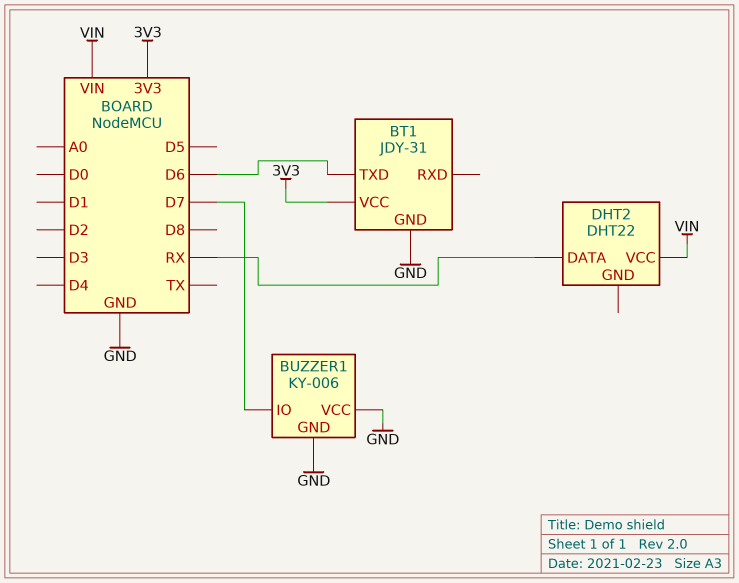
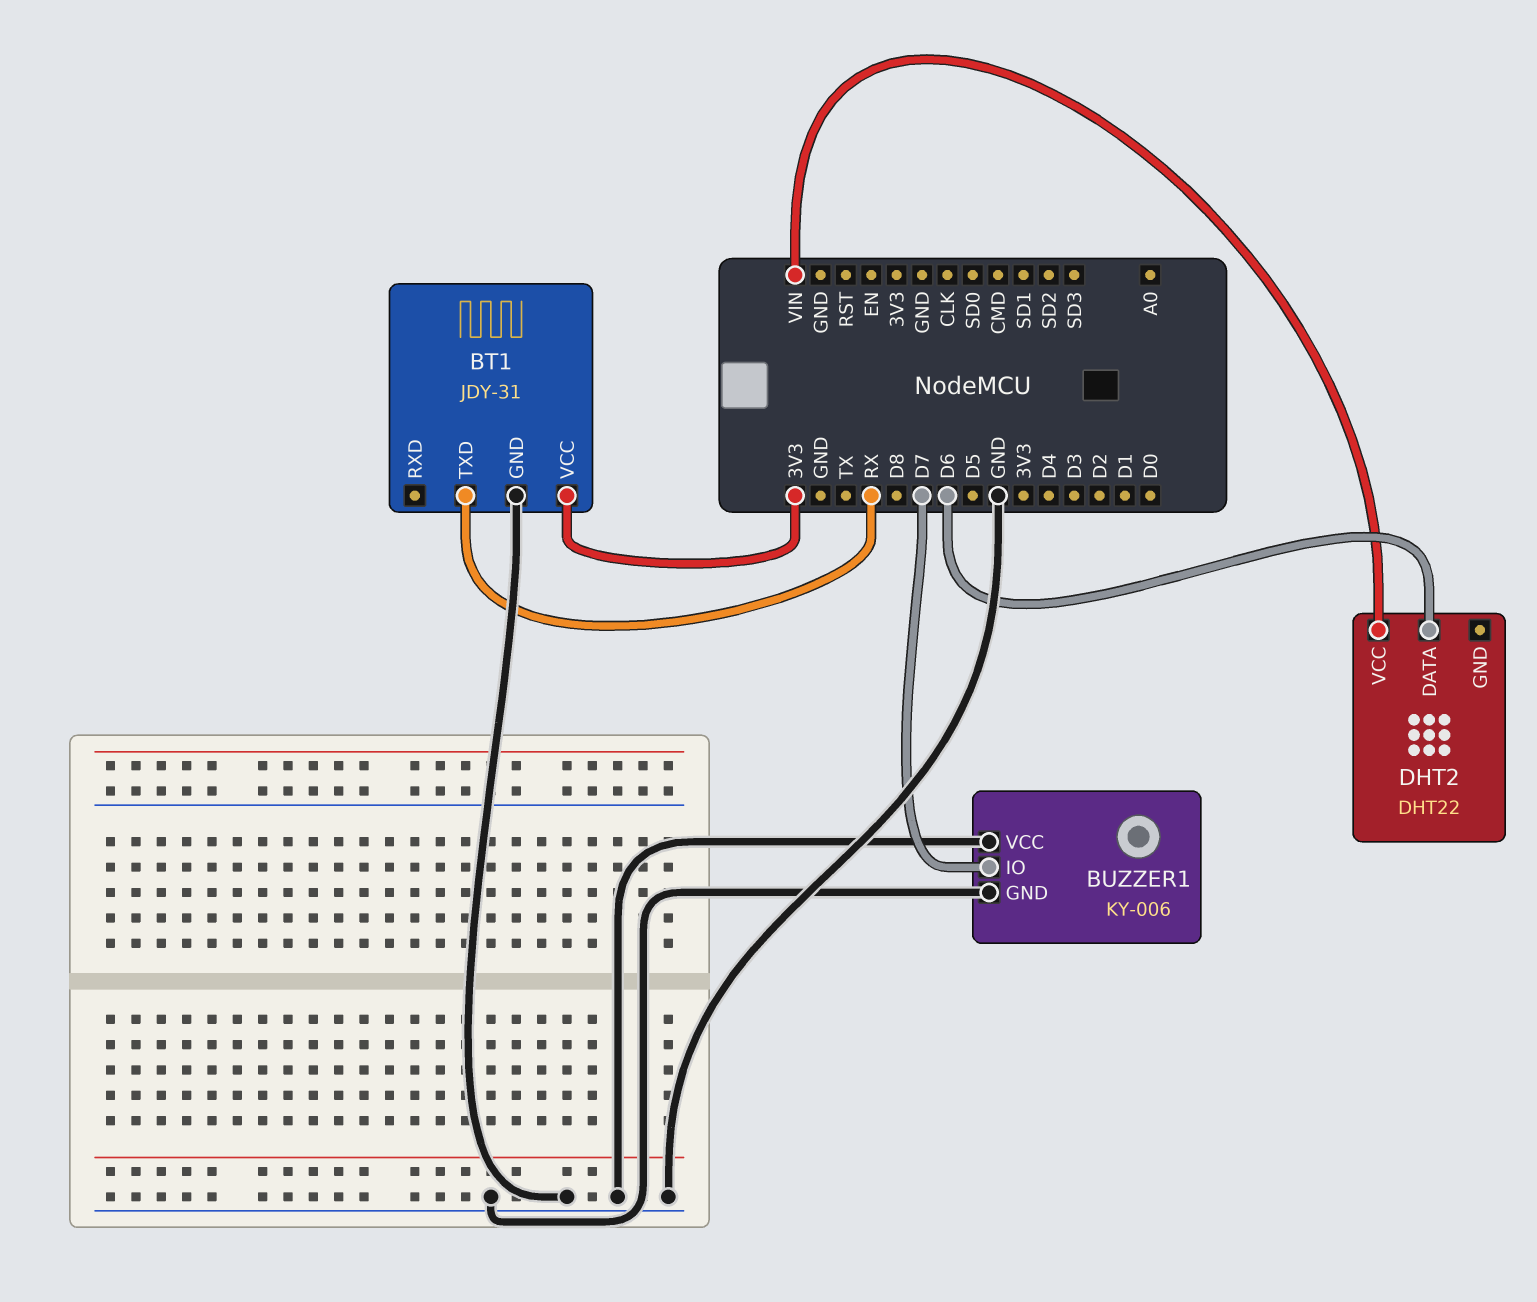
BT1 pin TXD: D6 -> RX
DHT2 pin DATA: RX -> D6

